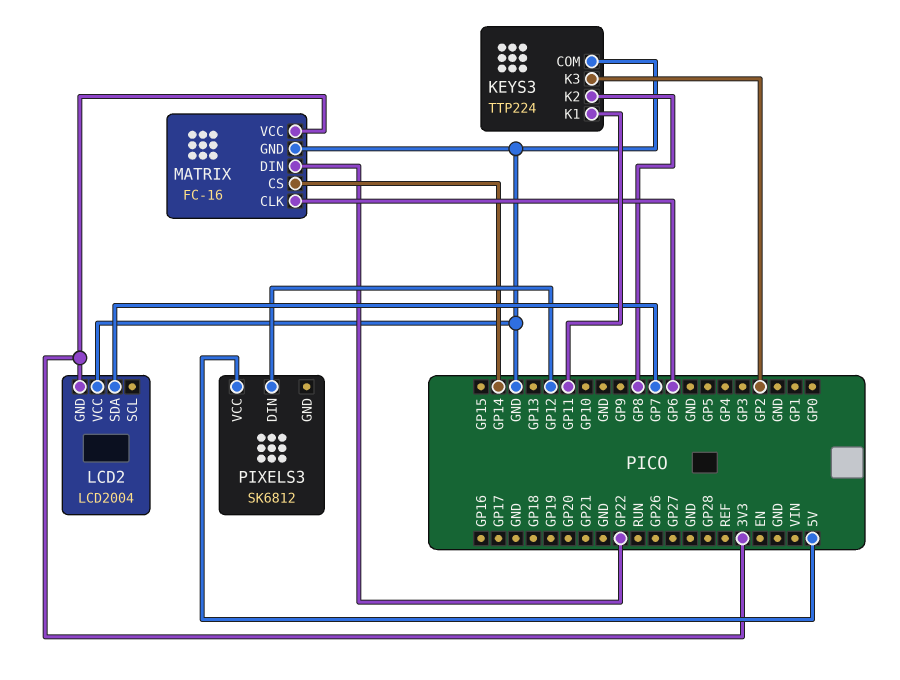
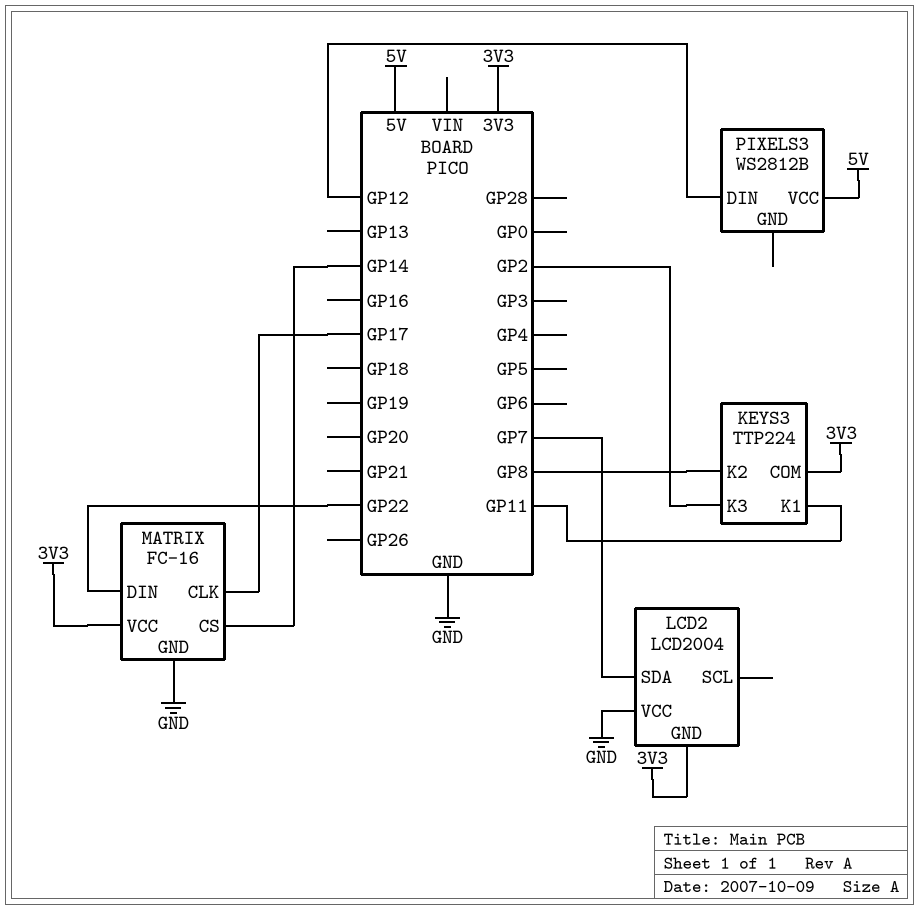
KEYS3 pin COM: GND -> 3V3
MATRIX pin CLK: GP6 -> GP17
PIXELS3: SK6812 -> WS2812B

